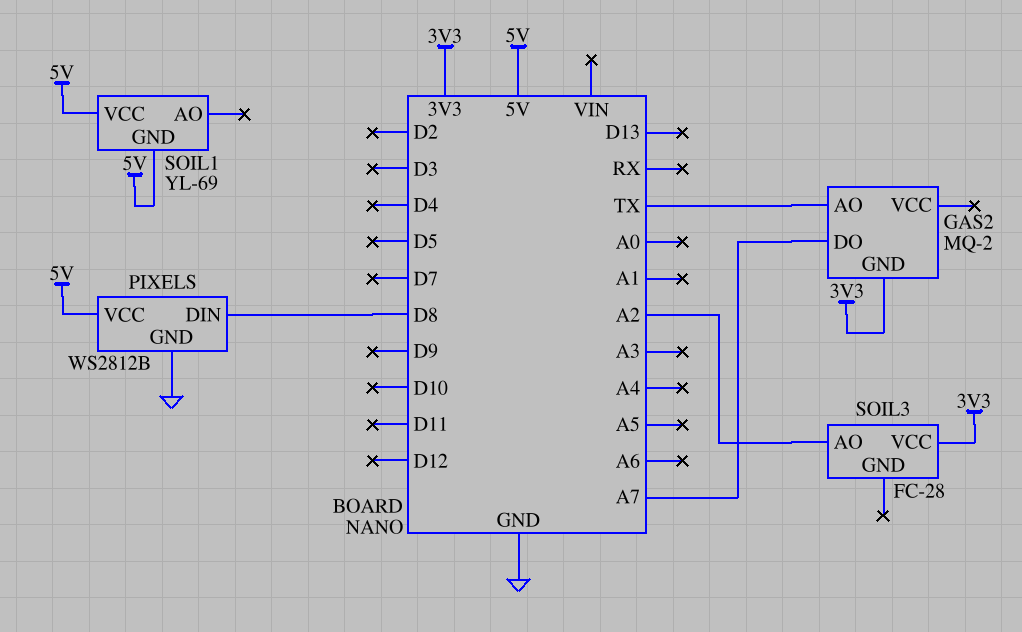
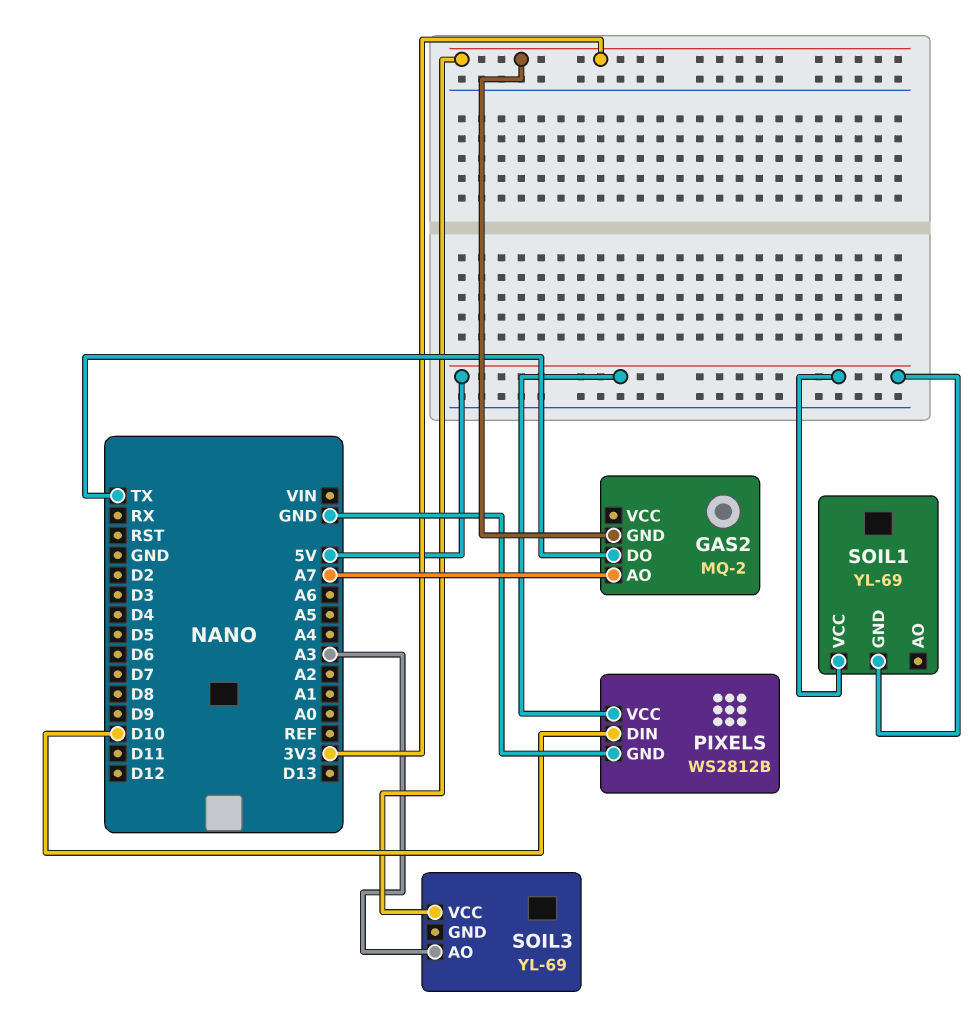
GAS2 pin AO: TX -> A7
GAS2 pin DO: A7 -> TX
PIXELS pin DIN: D8 -> D10
SOIL3: FC-28 -> YL-69
SOIL3 pin AO: A2 -> A3

